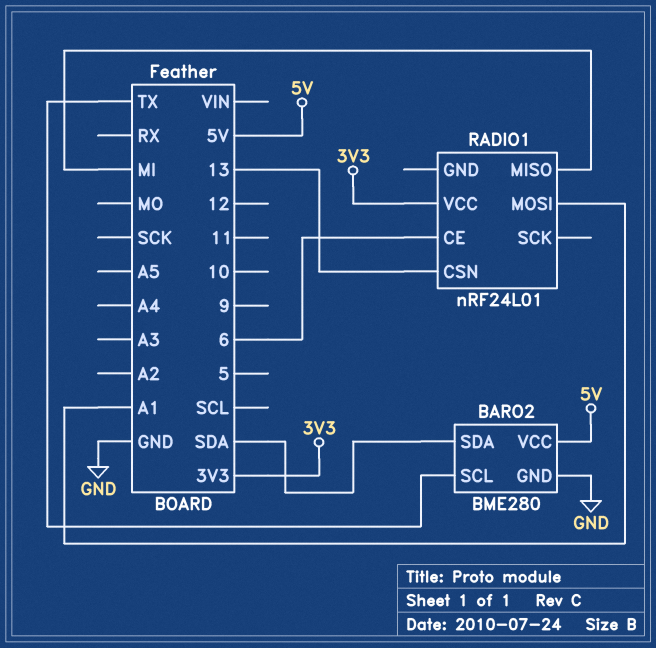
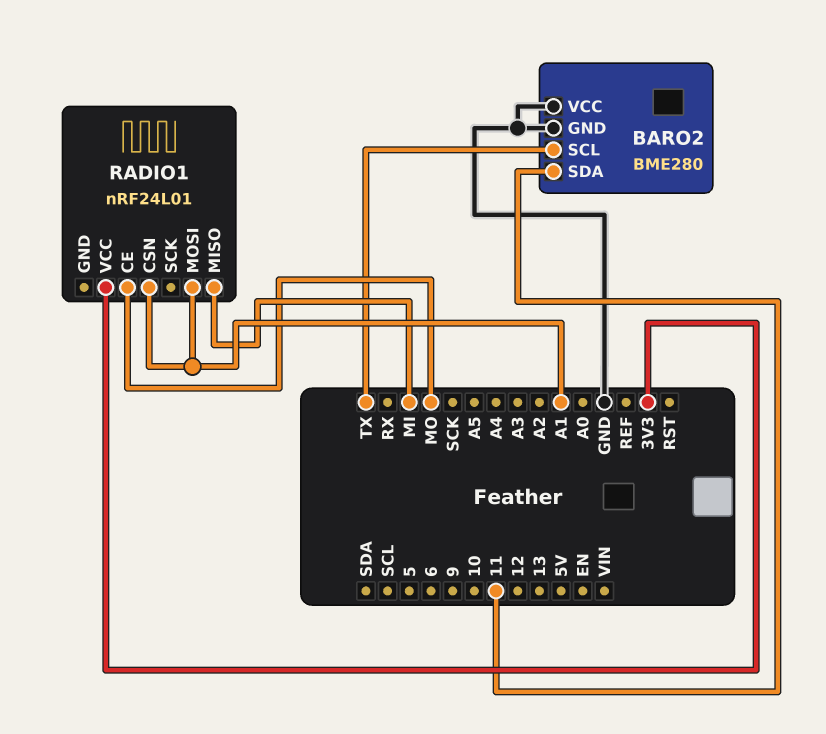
BARO2 pin SDA: SDA -> 11
BARO2 pin VCC: 5V -> GND
RADIO1 pin CE: 6 -> MO
RADIO1 pin CSN: 13 -> A1

